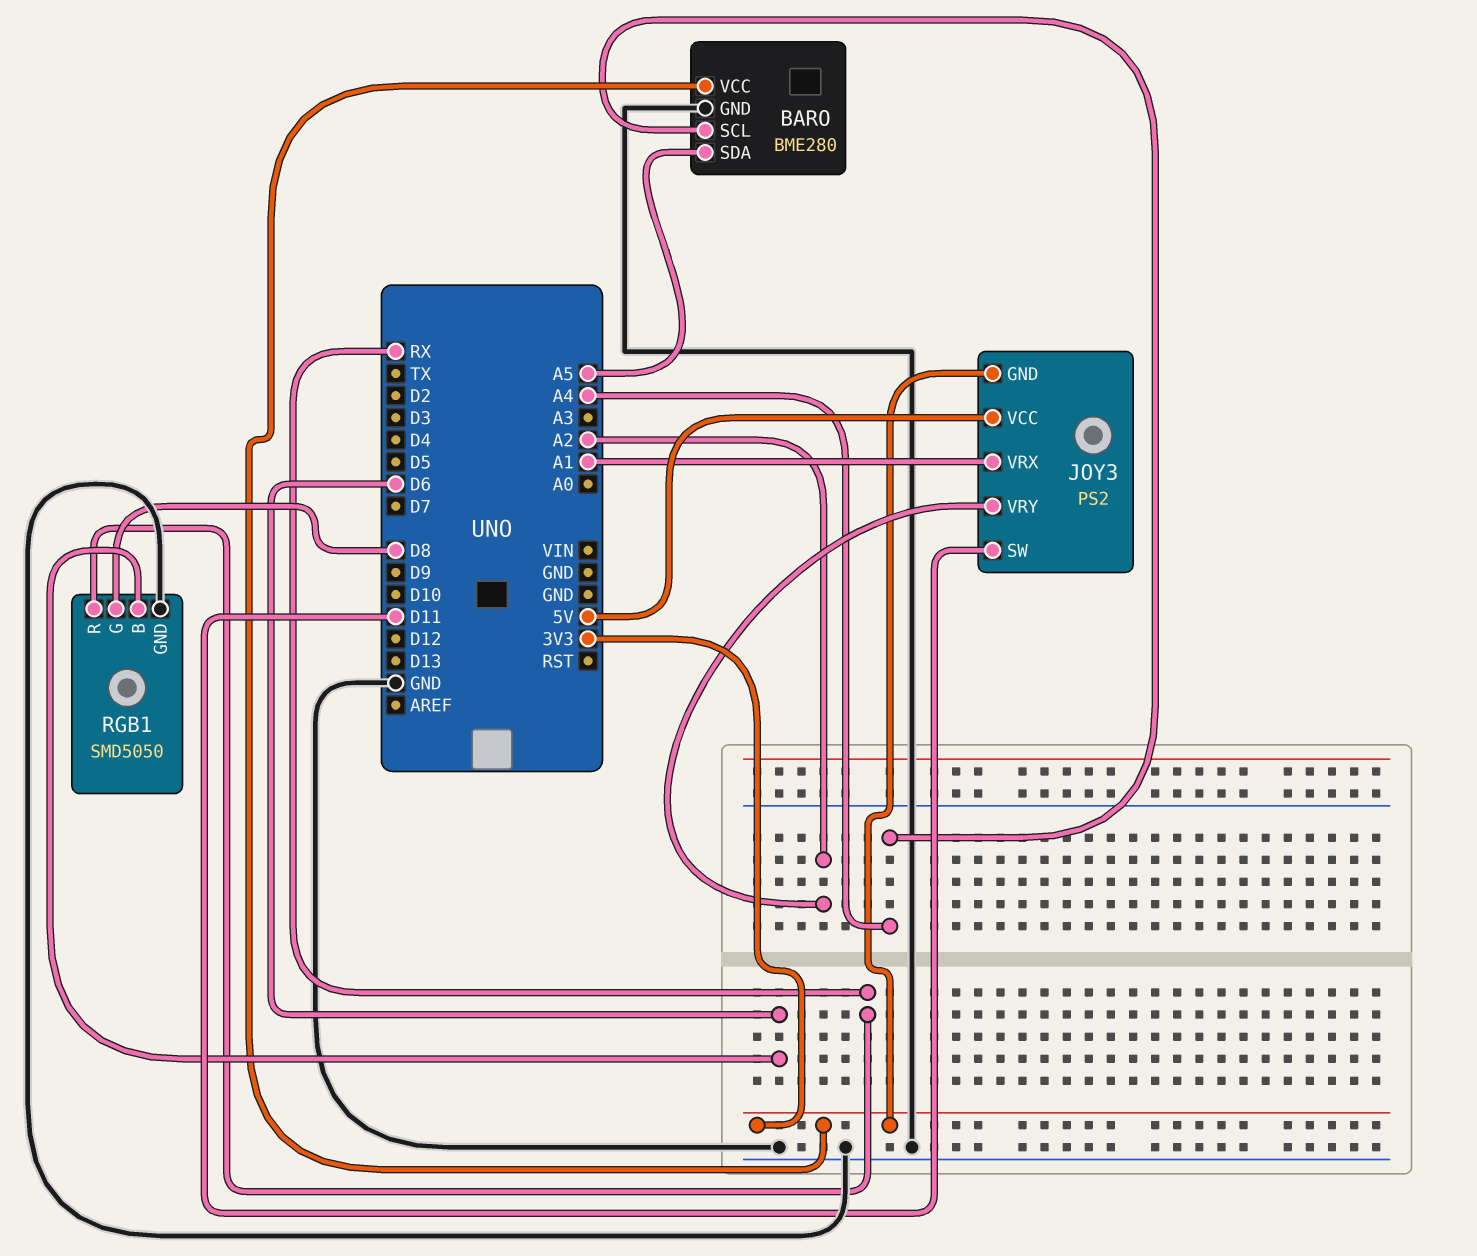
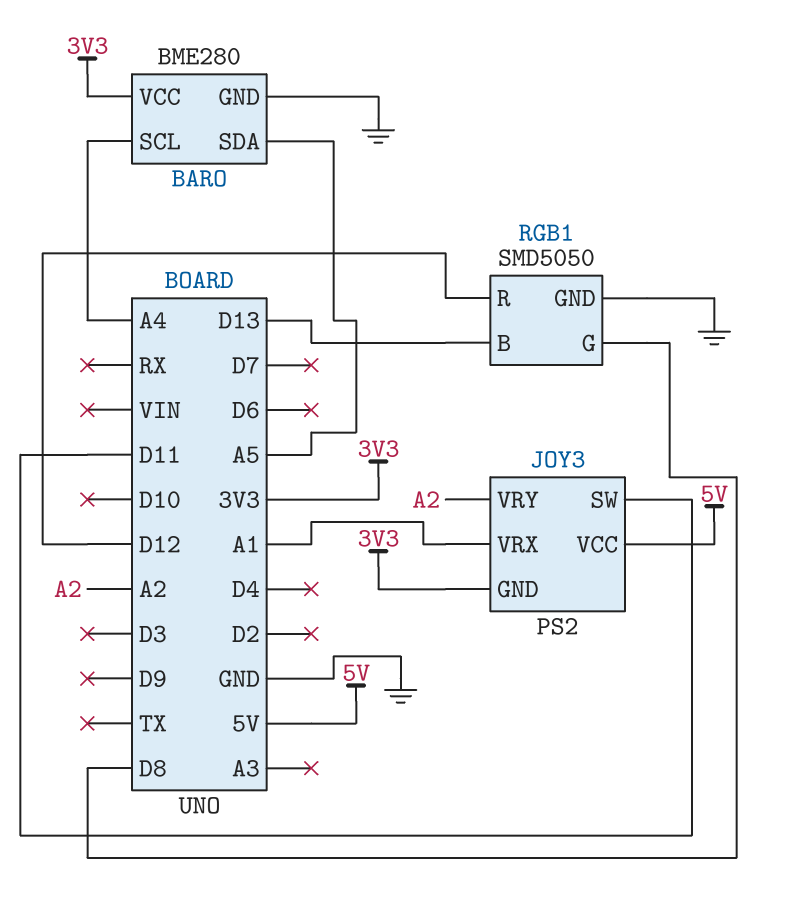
RGB1 pin B: D6 -> D13
RGB1 pin R: RX -> D12

